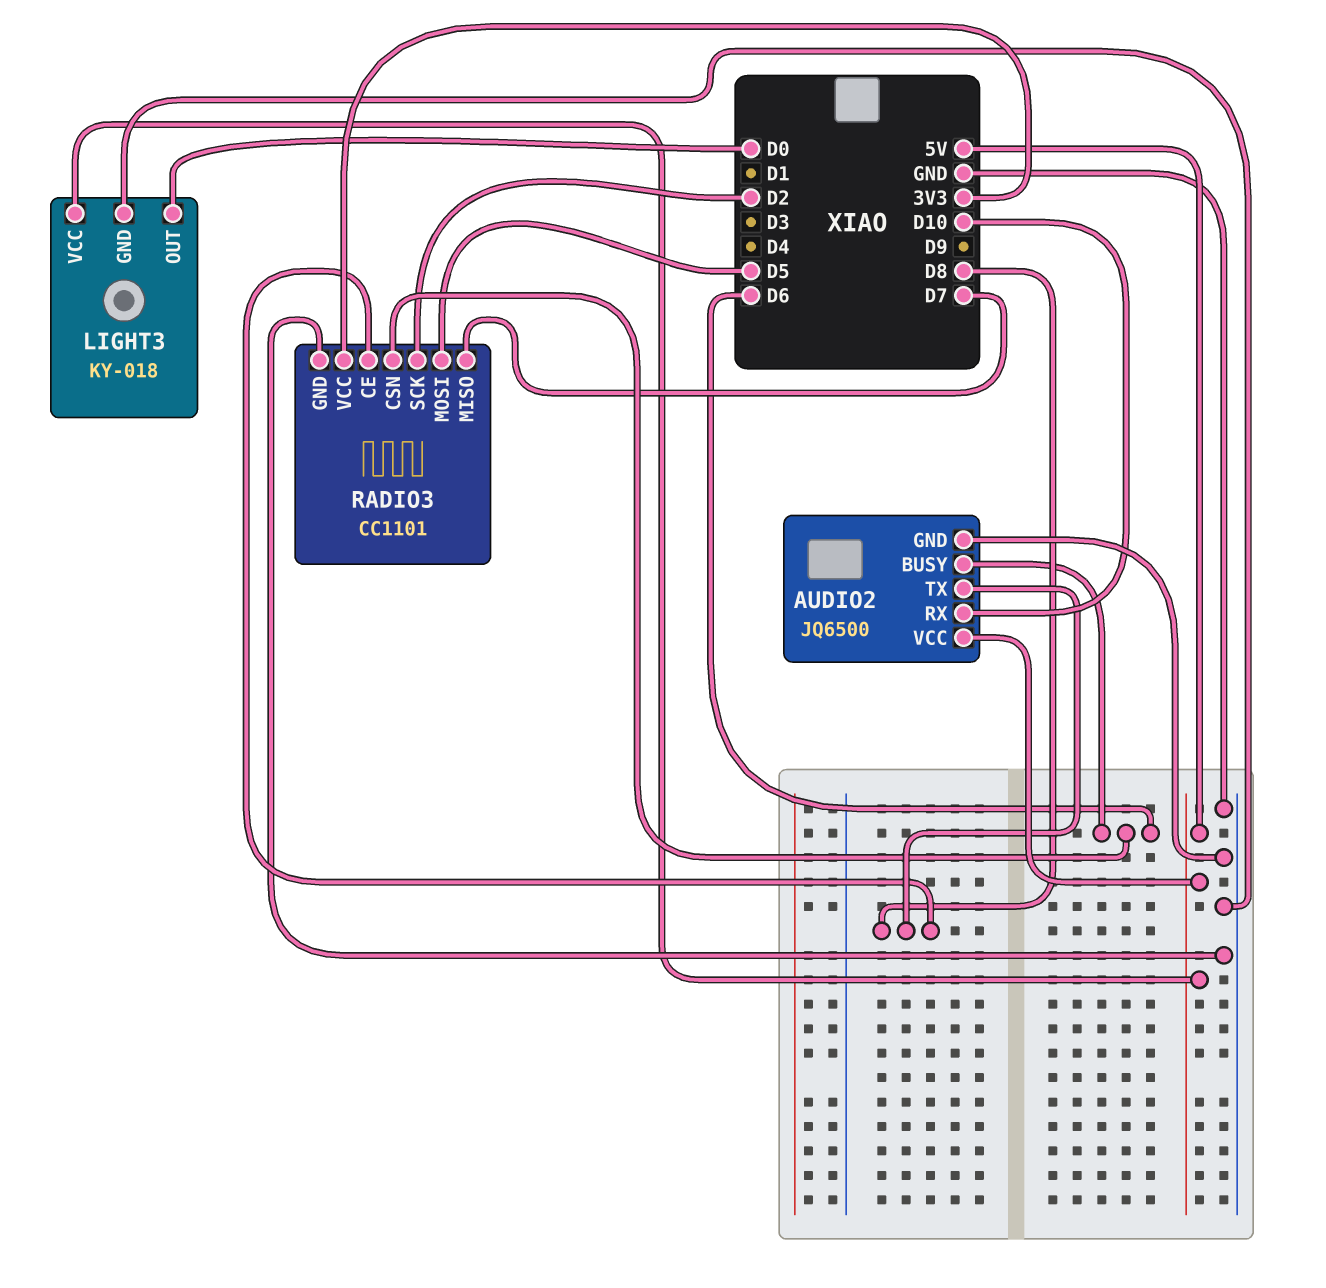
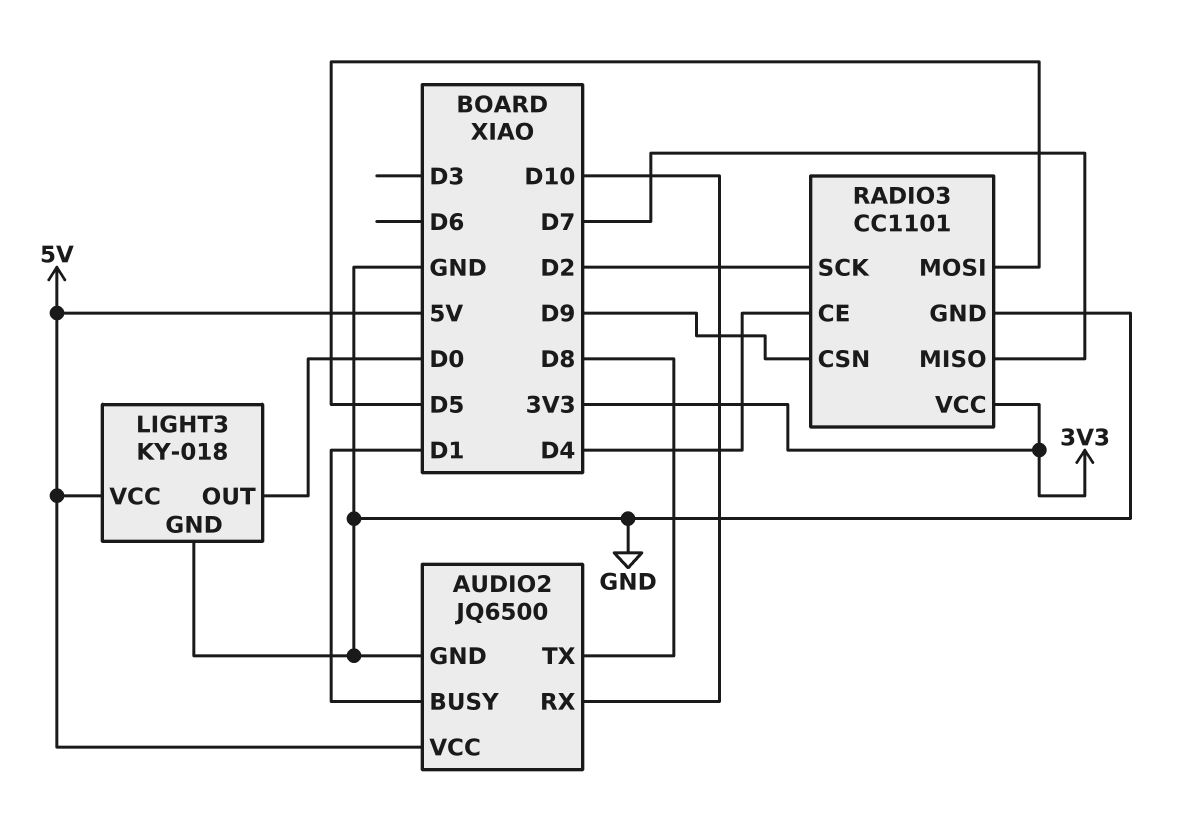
AUDIO2 pin BUSY: D6 -> D1
RADIO3 pin CE: D8 -> D4
RADIO3 pin CSN: D6 -> D9

